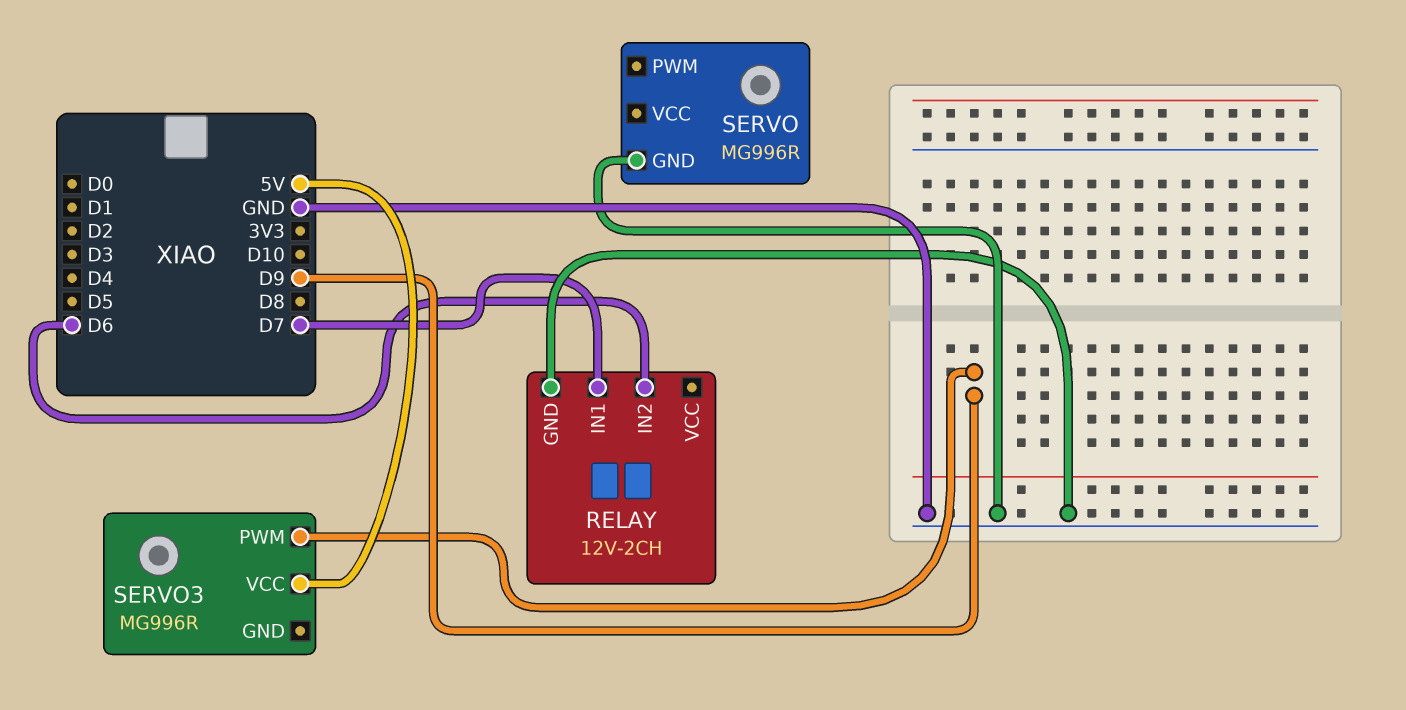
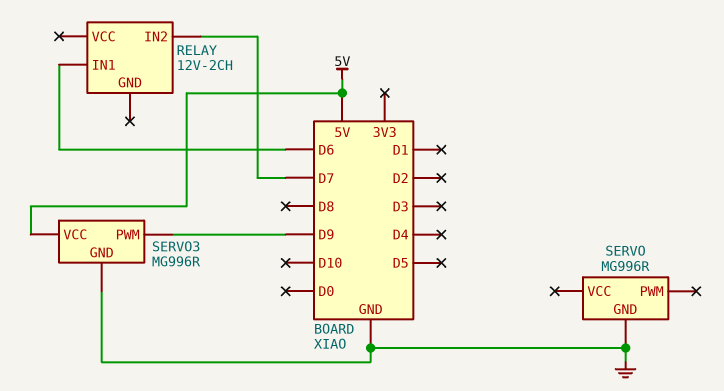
RELAY pin GND: GND -> none
RELAY pin IN1: D7 -> D6
RELAY pin IN2: D6 -> D7
SERVO3 pin GND: none -> GND

